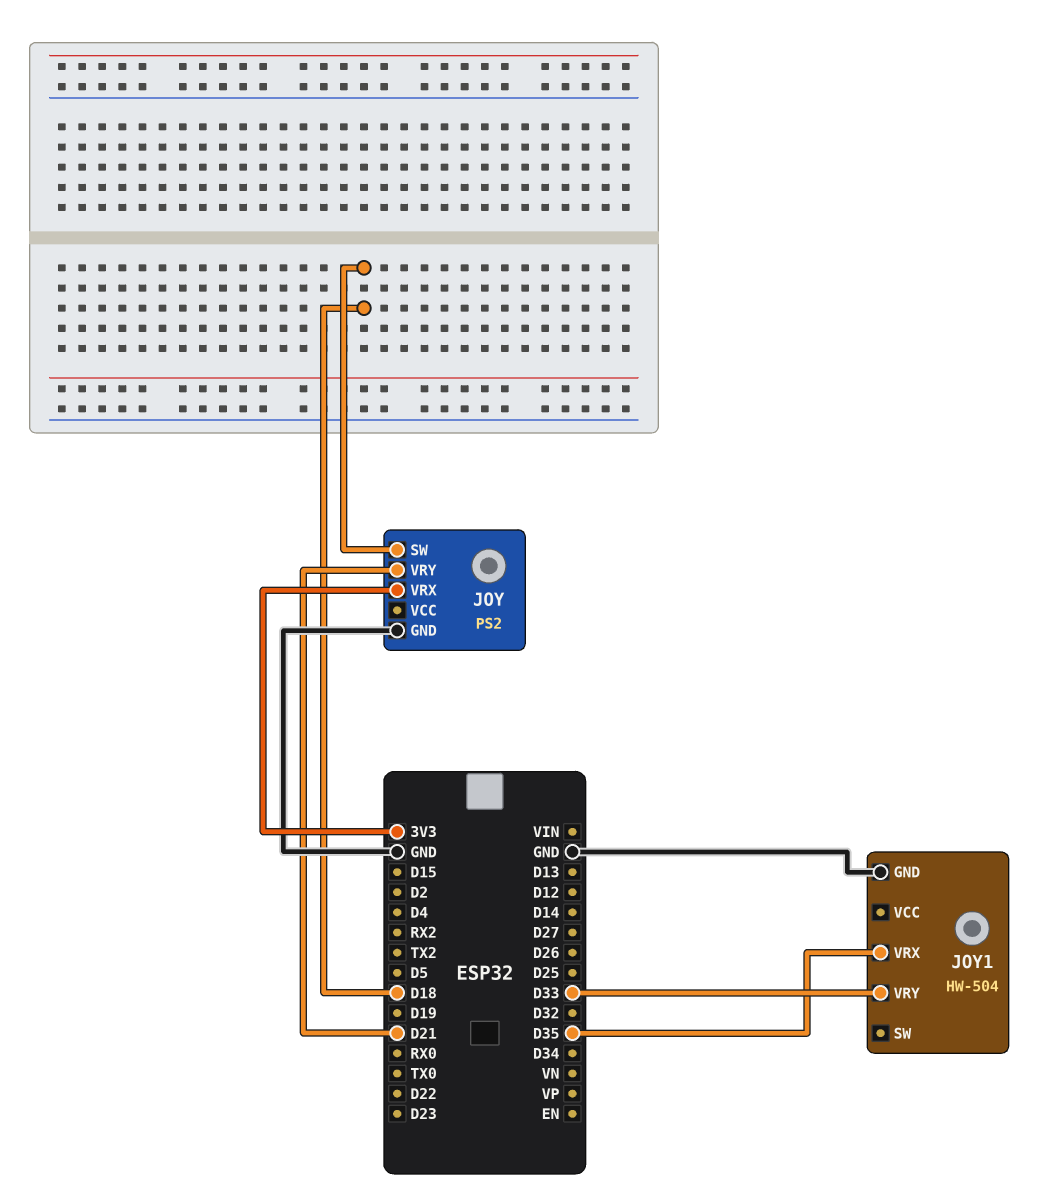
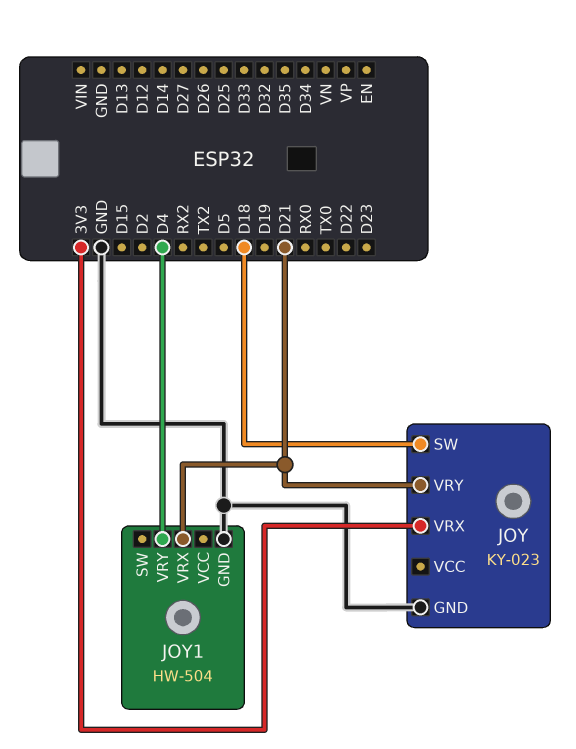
JOY: PS2 -> KY-023
JOY1 pin VRX: D35 -> D21
JOY1 pin VRY: D33 -> D4

